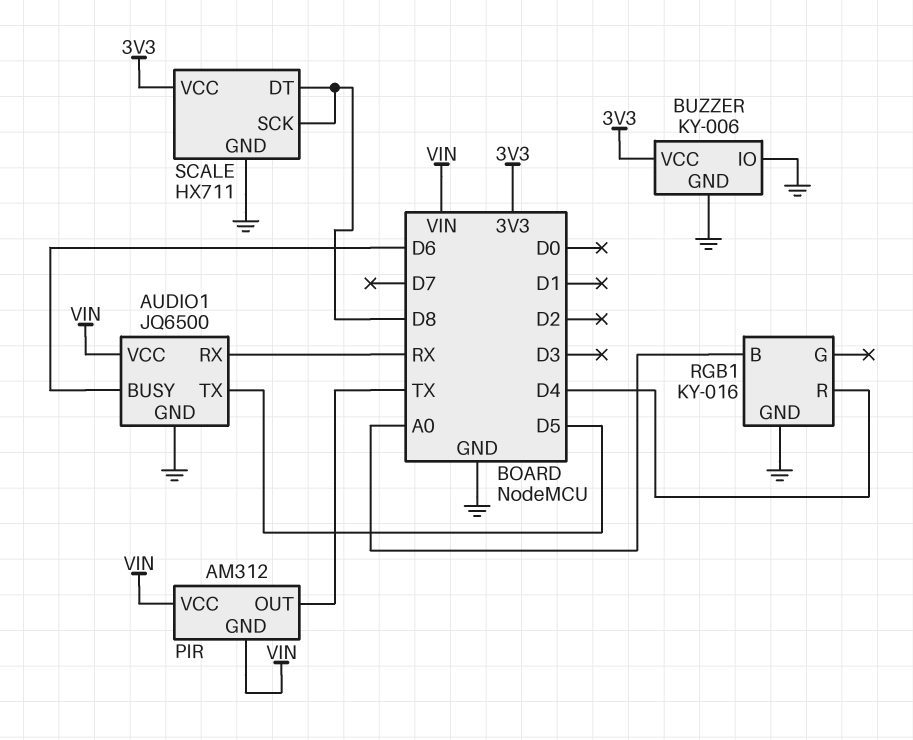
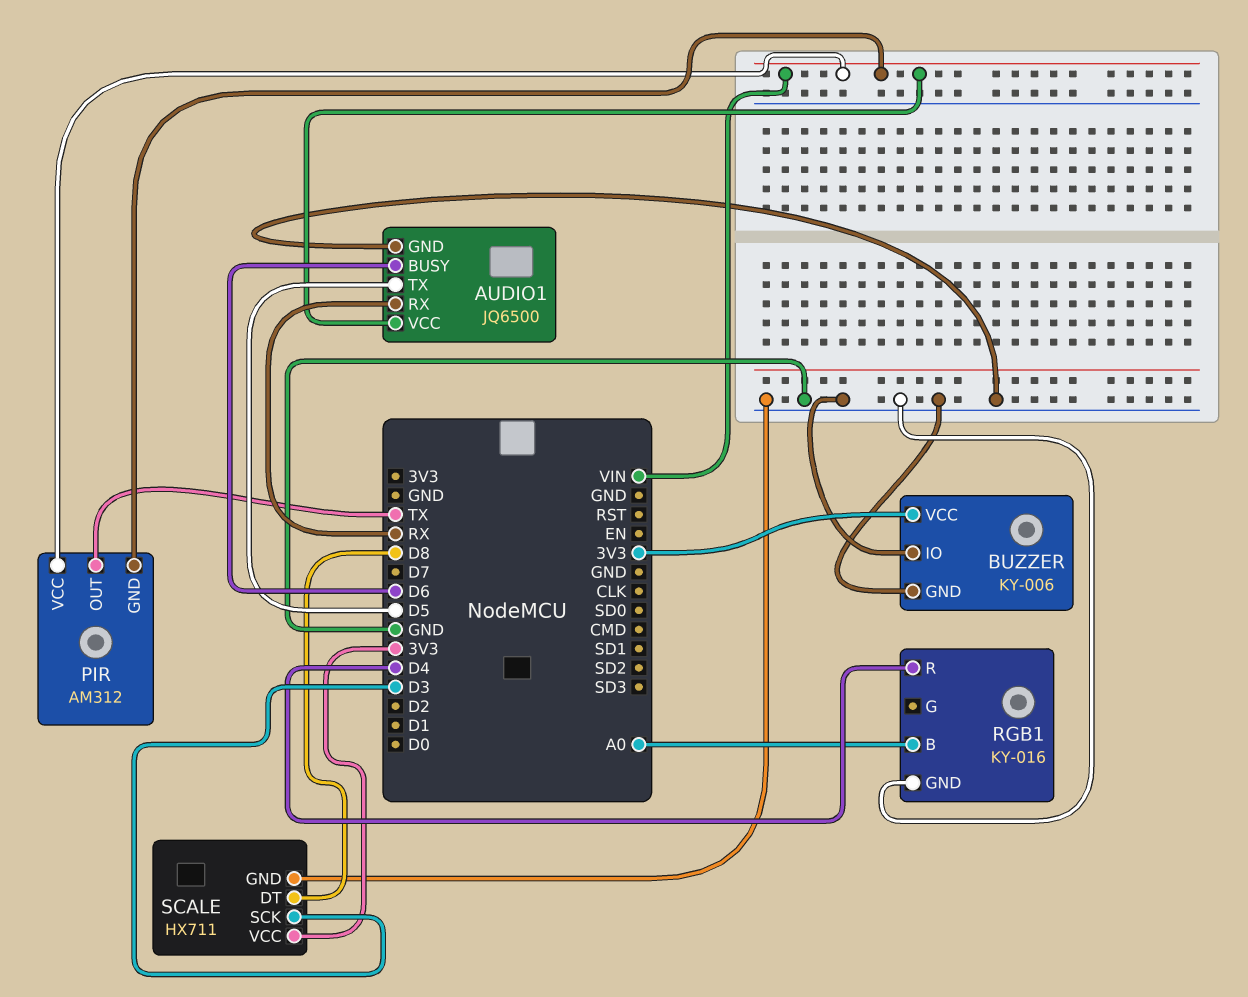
SCALE pin SCK: D8 -> D3

